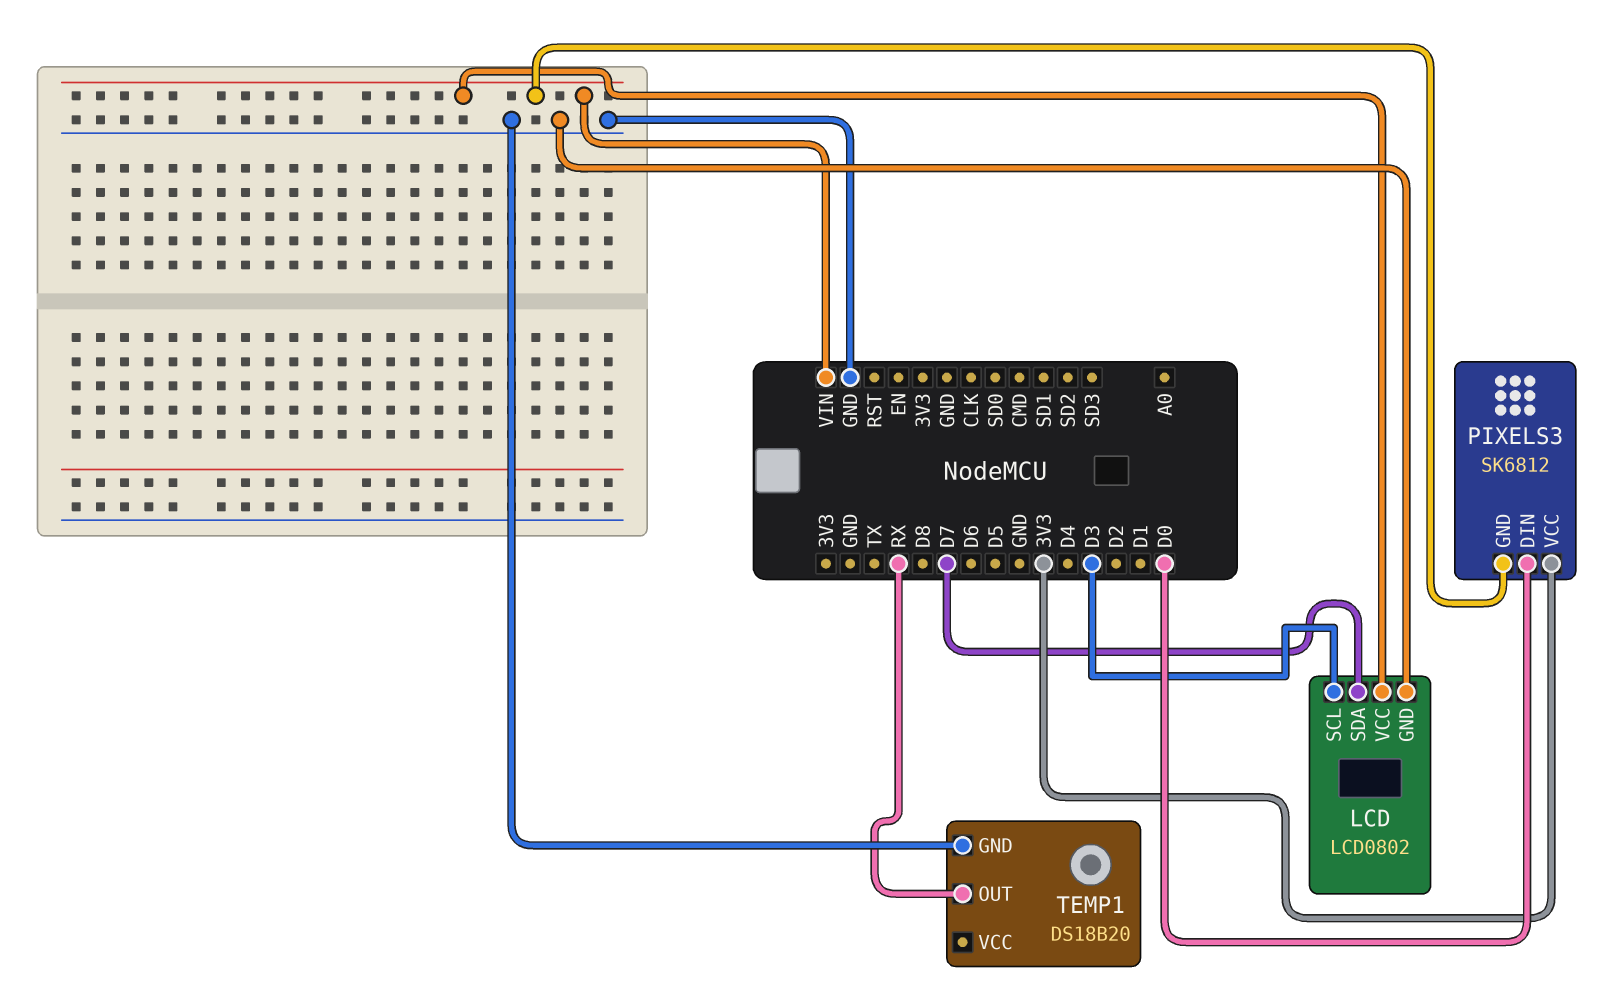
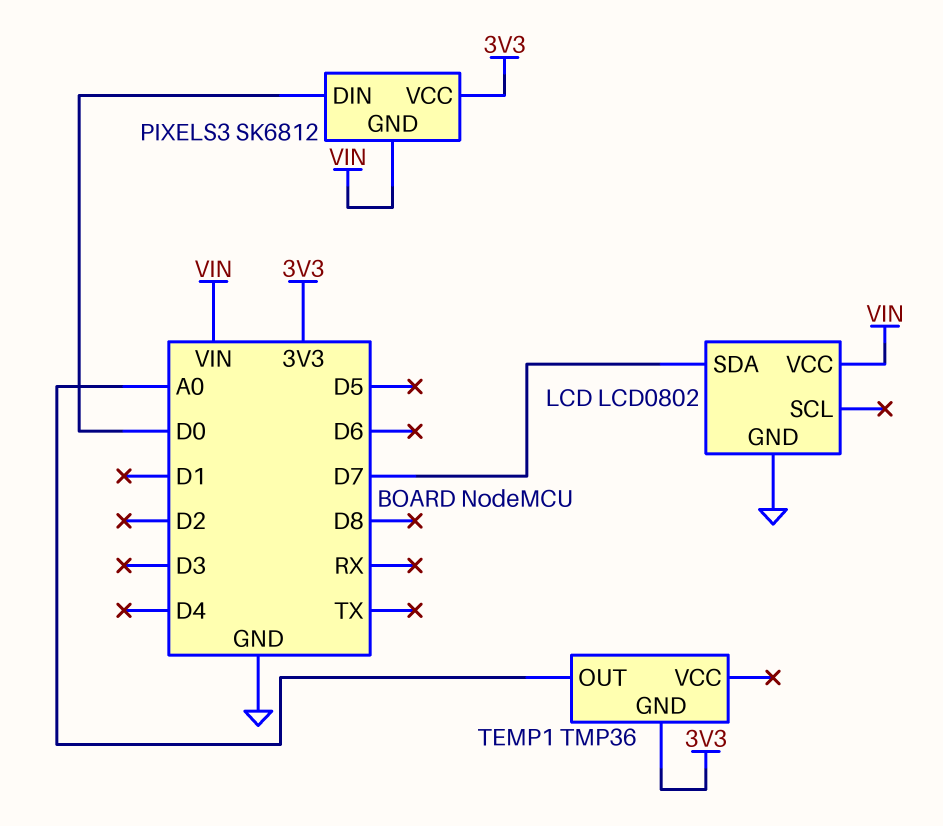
LCD pin SCL: D3 -> none
TEMP1: DS18B20 -> TMP36
TEMP1 pin GND: GND -> 3V3
TEMP1 pin OUT: RX -> A0

